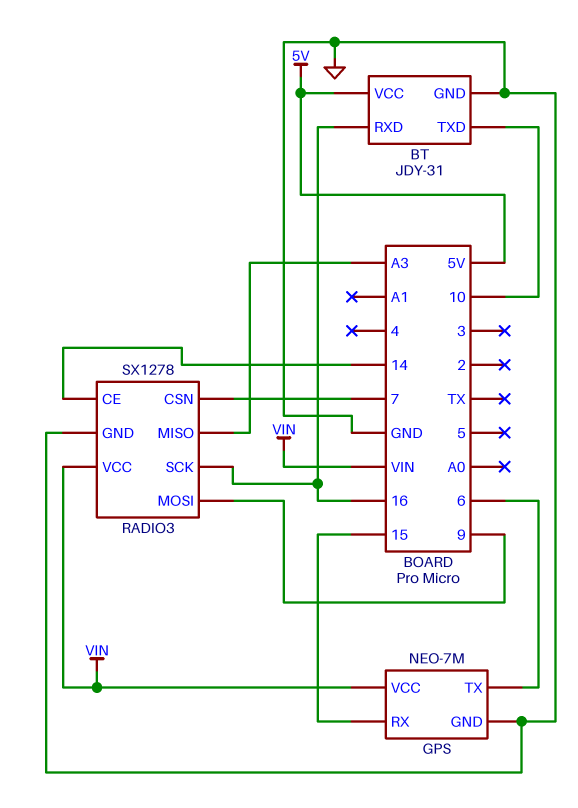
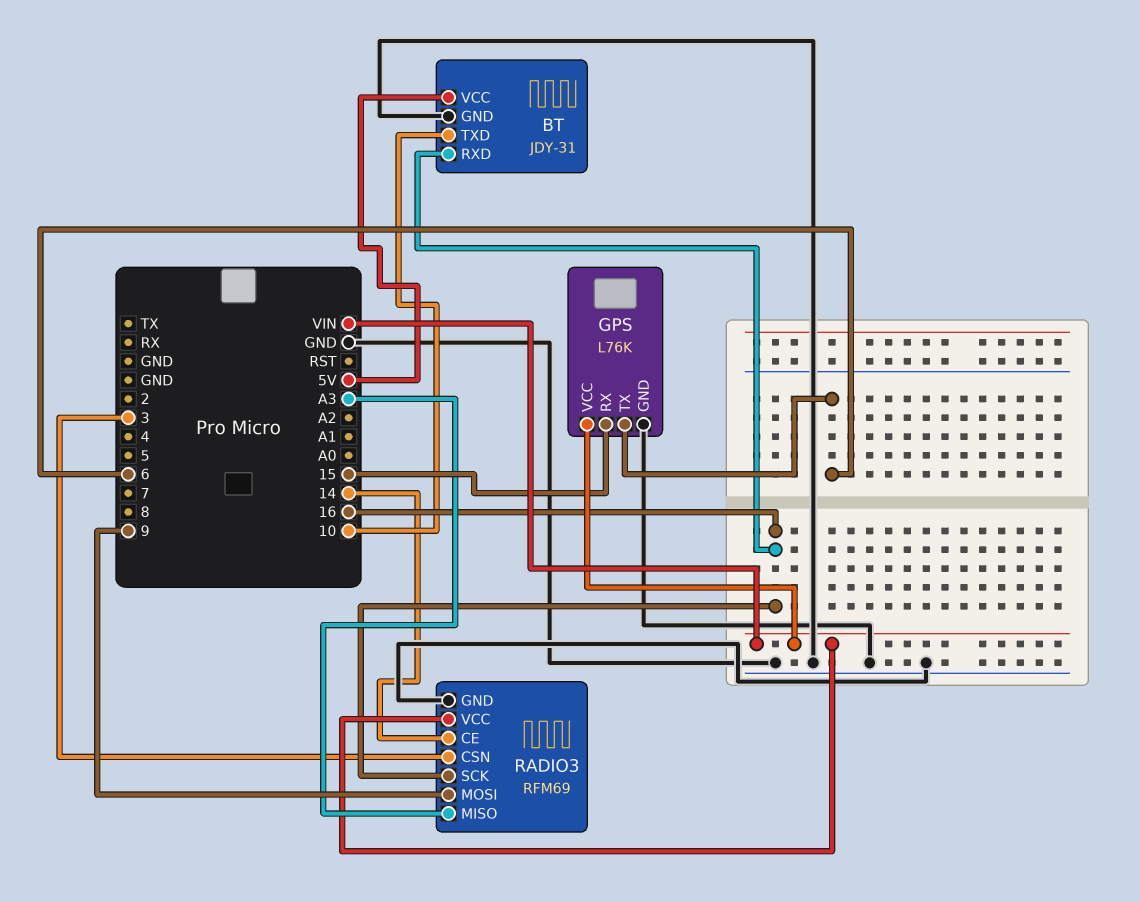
GPS: NEO-7M -> L76K
RADIO3: SX1278 -> RFM69
RADIO3 pin CSN: 7 -> 3

